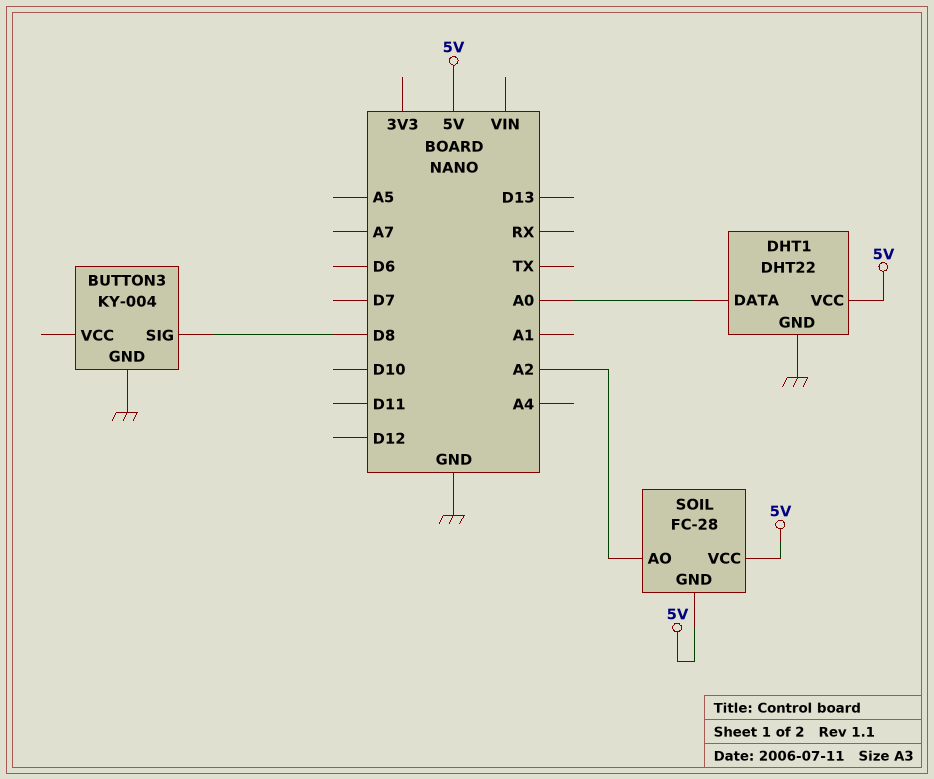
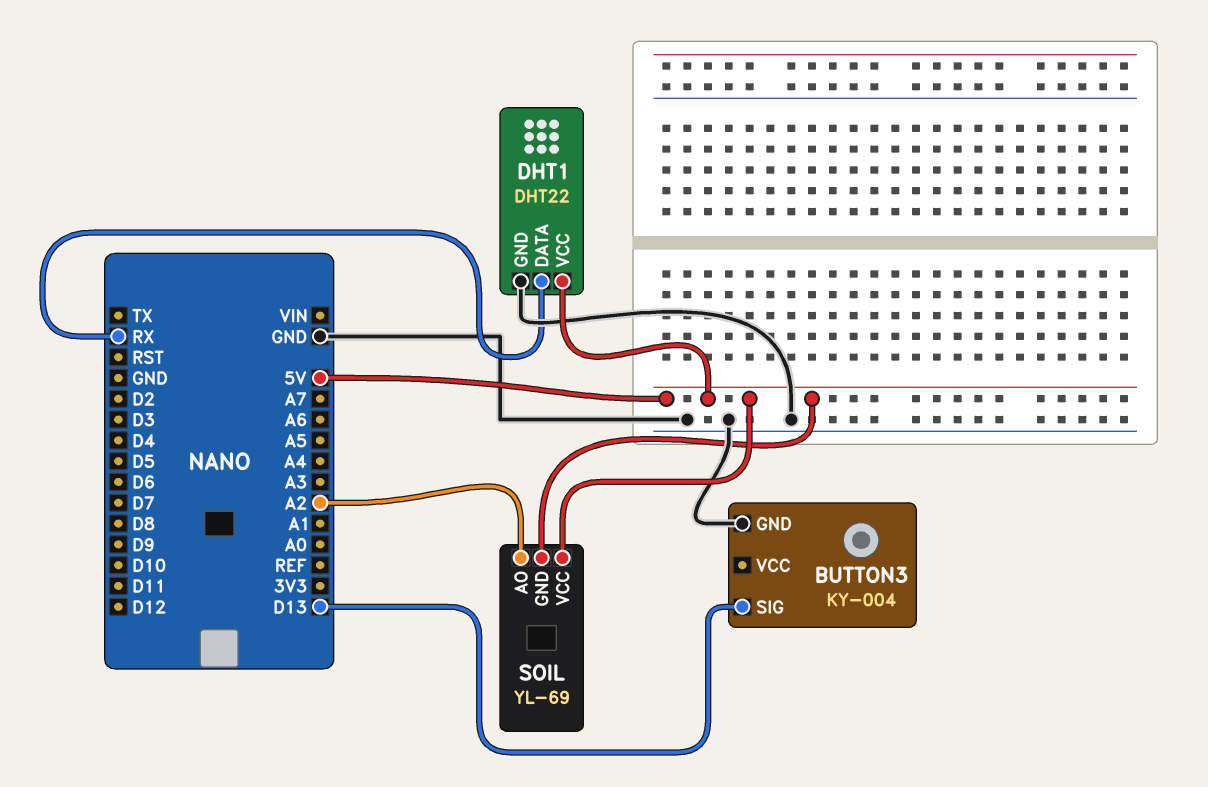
BUTTON3 pin SIG: D8 -> D13
DHT1 pin DATA: A0 -> RX
SOIL: FC-28 -> YL-69

